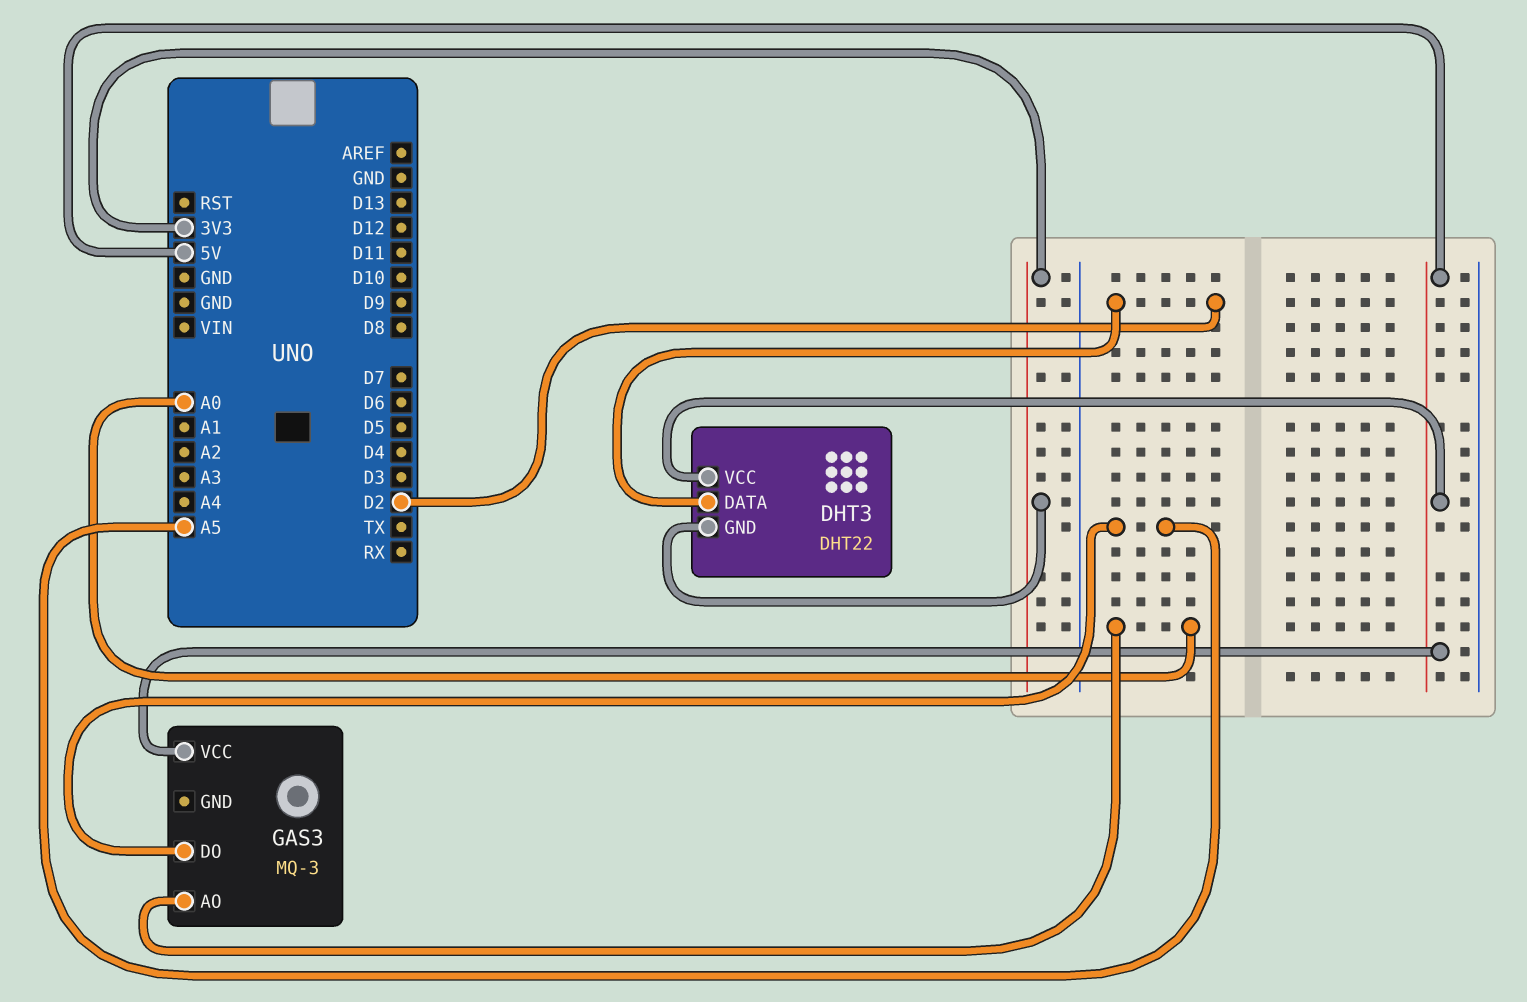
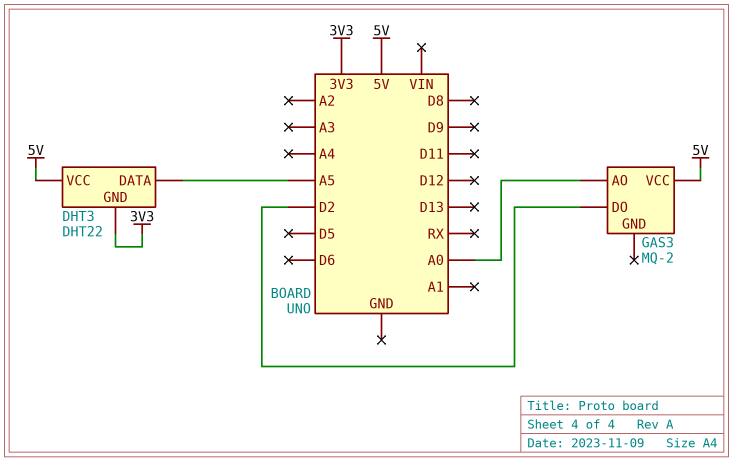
DHT3 pin DATA: D2 -> A5
GAS3: MQ-3 -> MQ-2
GAS3 pin DO: A5 -> D2

